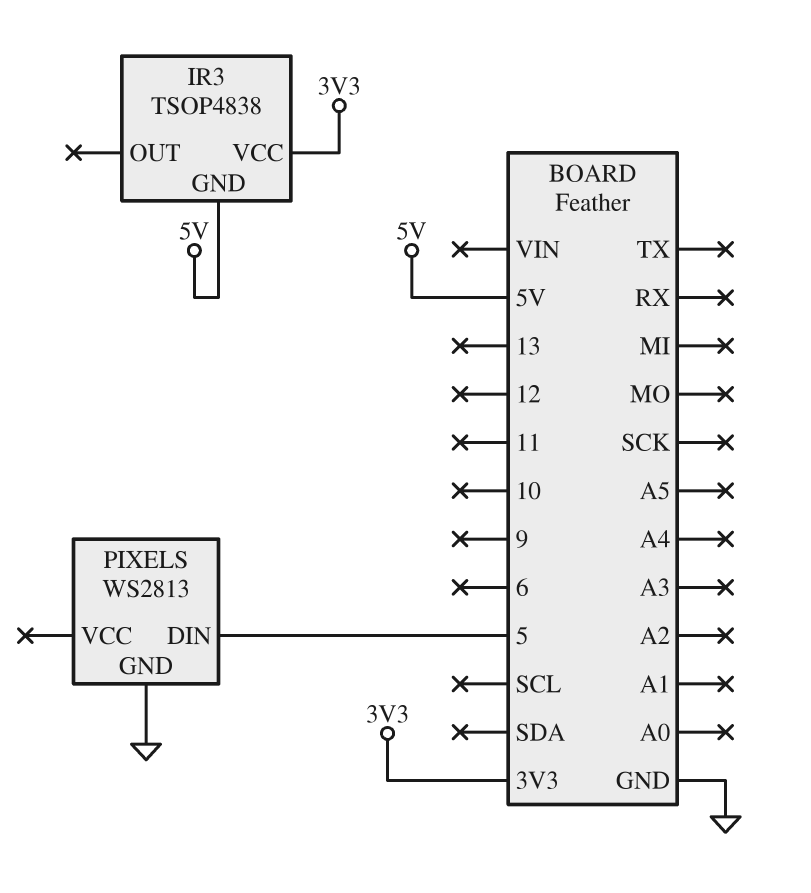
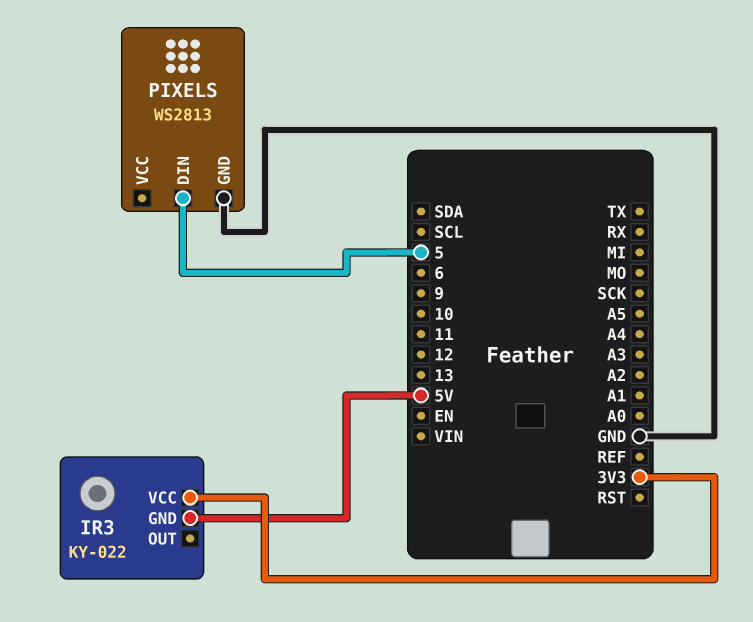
IR3: TSOP4838 -> KY-022

